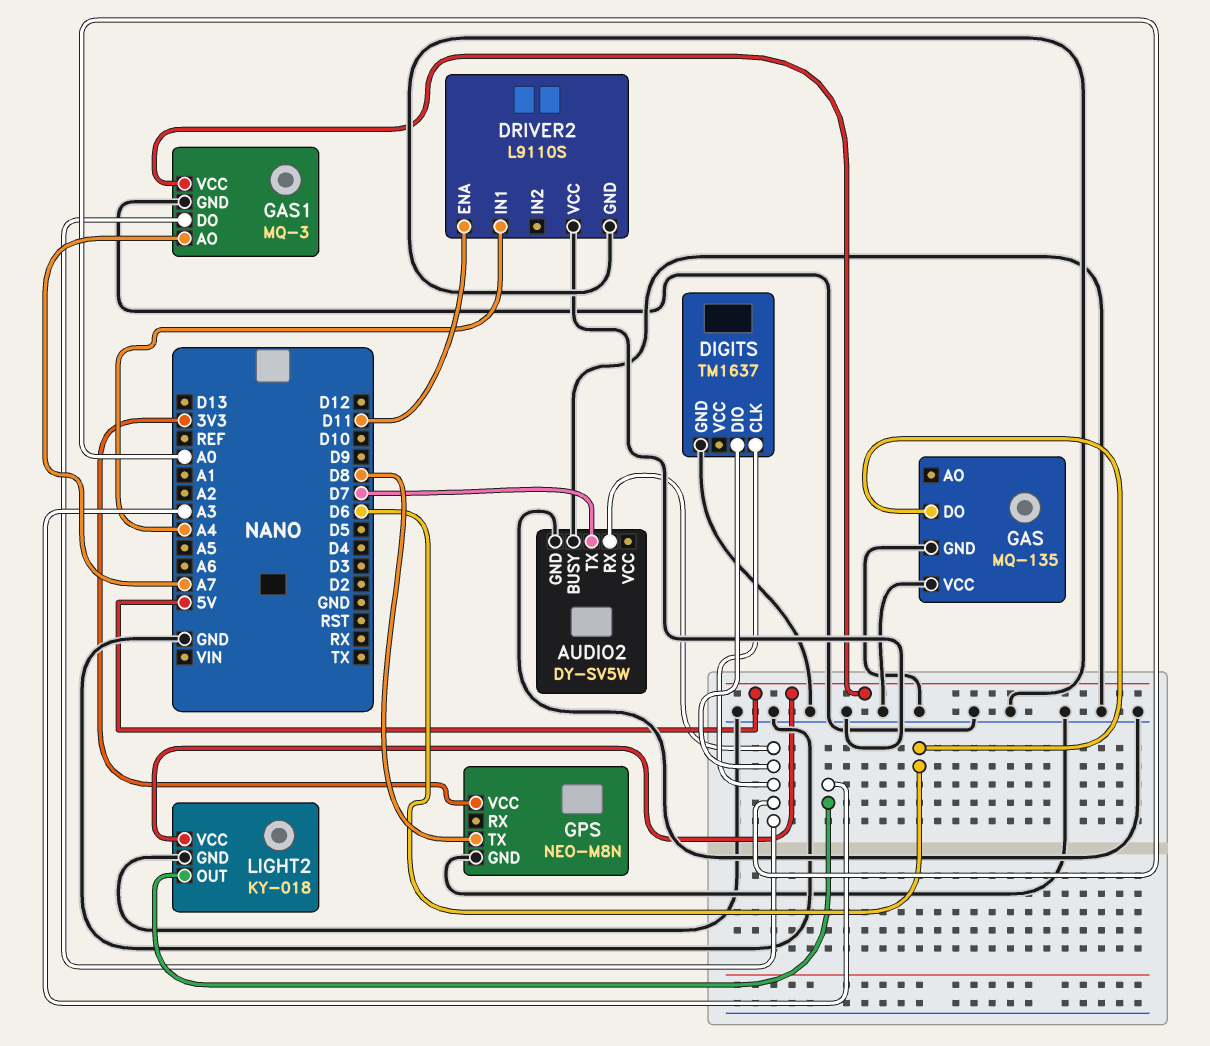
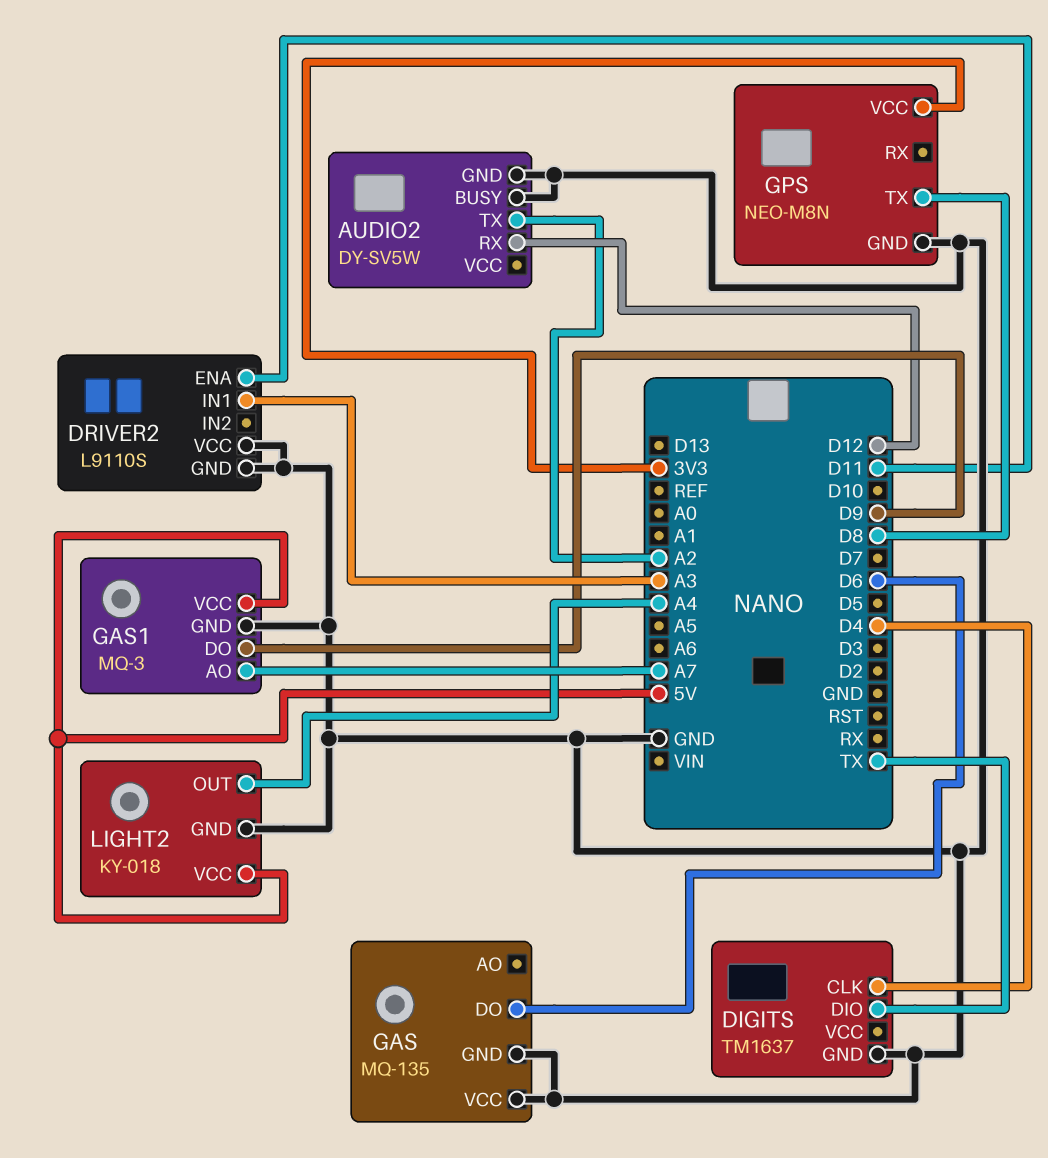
AUDIO2 pin RX: A0 -> D12
AUDIO2 pin TX: D7 -> A2
DIGITS pin CLK: A0 -> D4
DIGITS pin DIO: A0 -> TX
DRIVER2 pin IN1: A4 -> A3
GAS1 pin DO: A0 -> D9
LIGHT2 pin OUT: A3 -> A4

